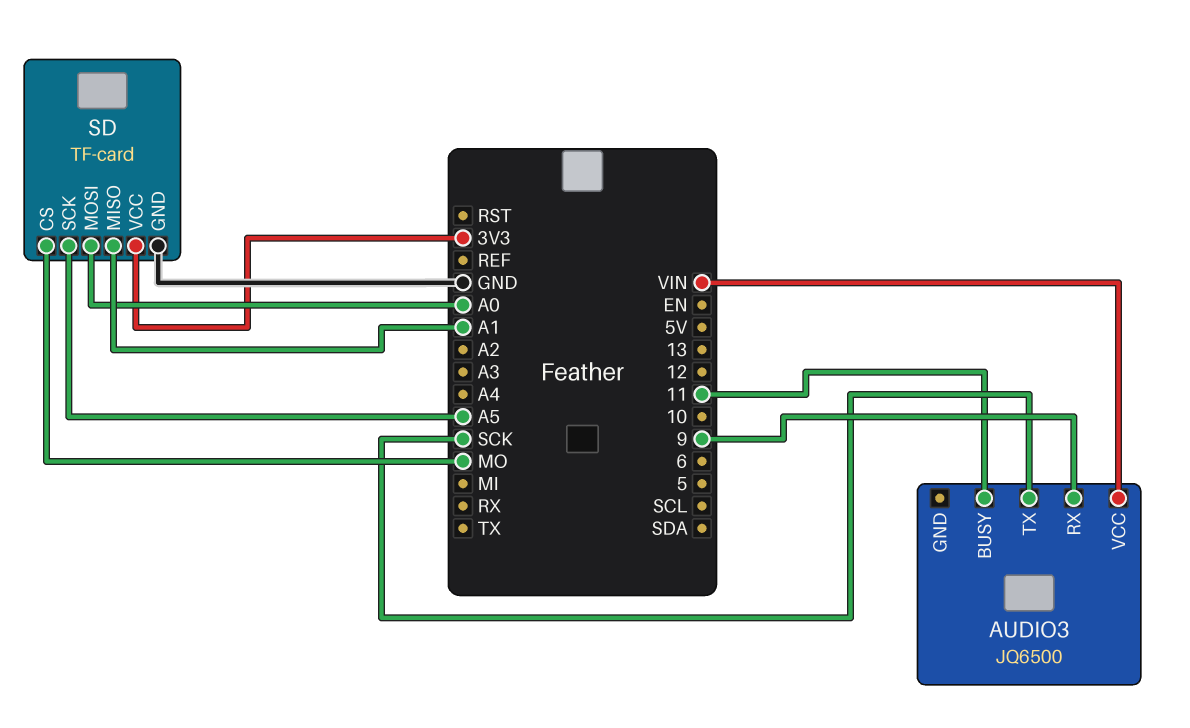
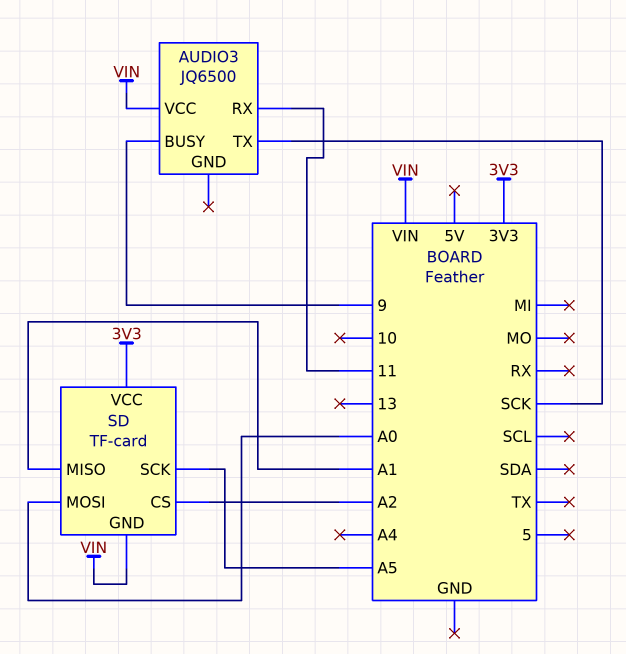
AUDIO3 pin BUSY: 11 -> 9
AUDIO3 pin RX: 9 -> 11
SD pin CS: MO -> A2
SD pin GND: GND -> VIN

